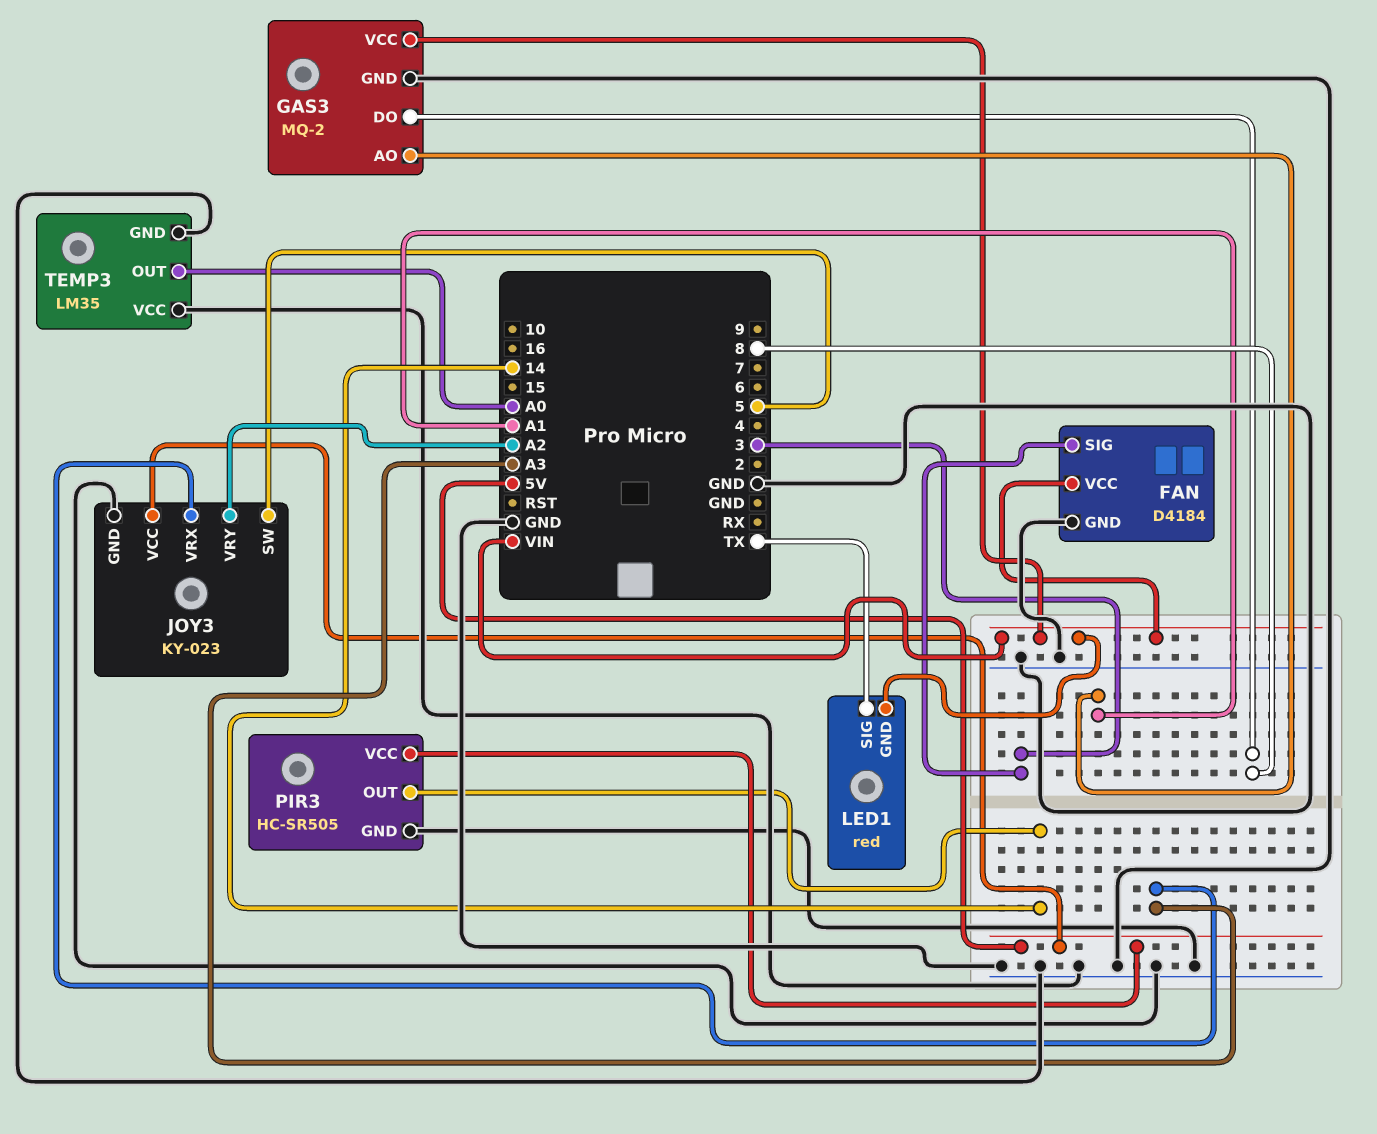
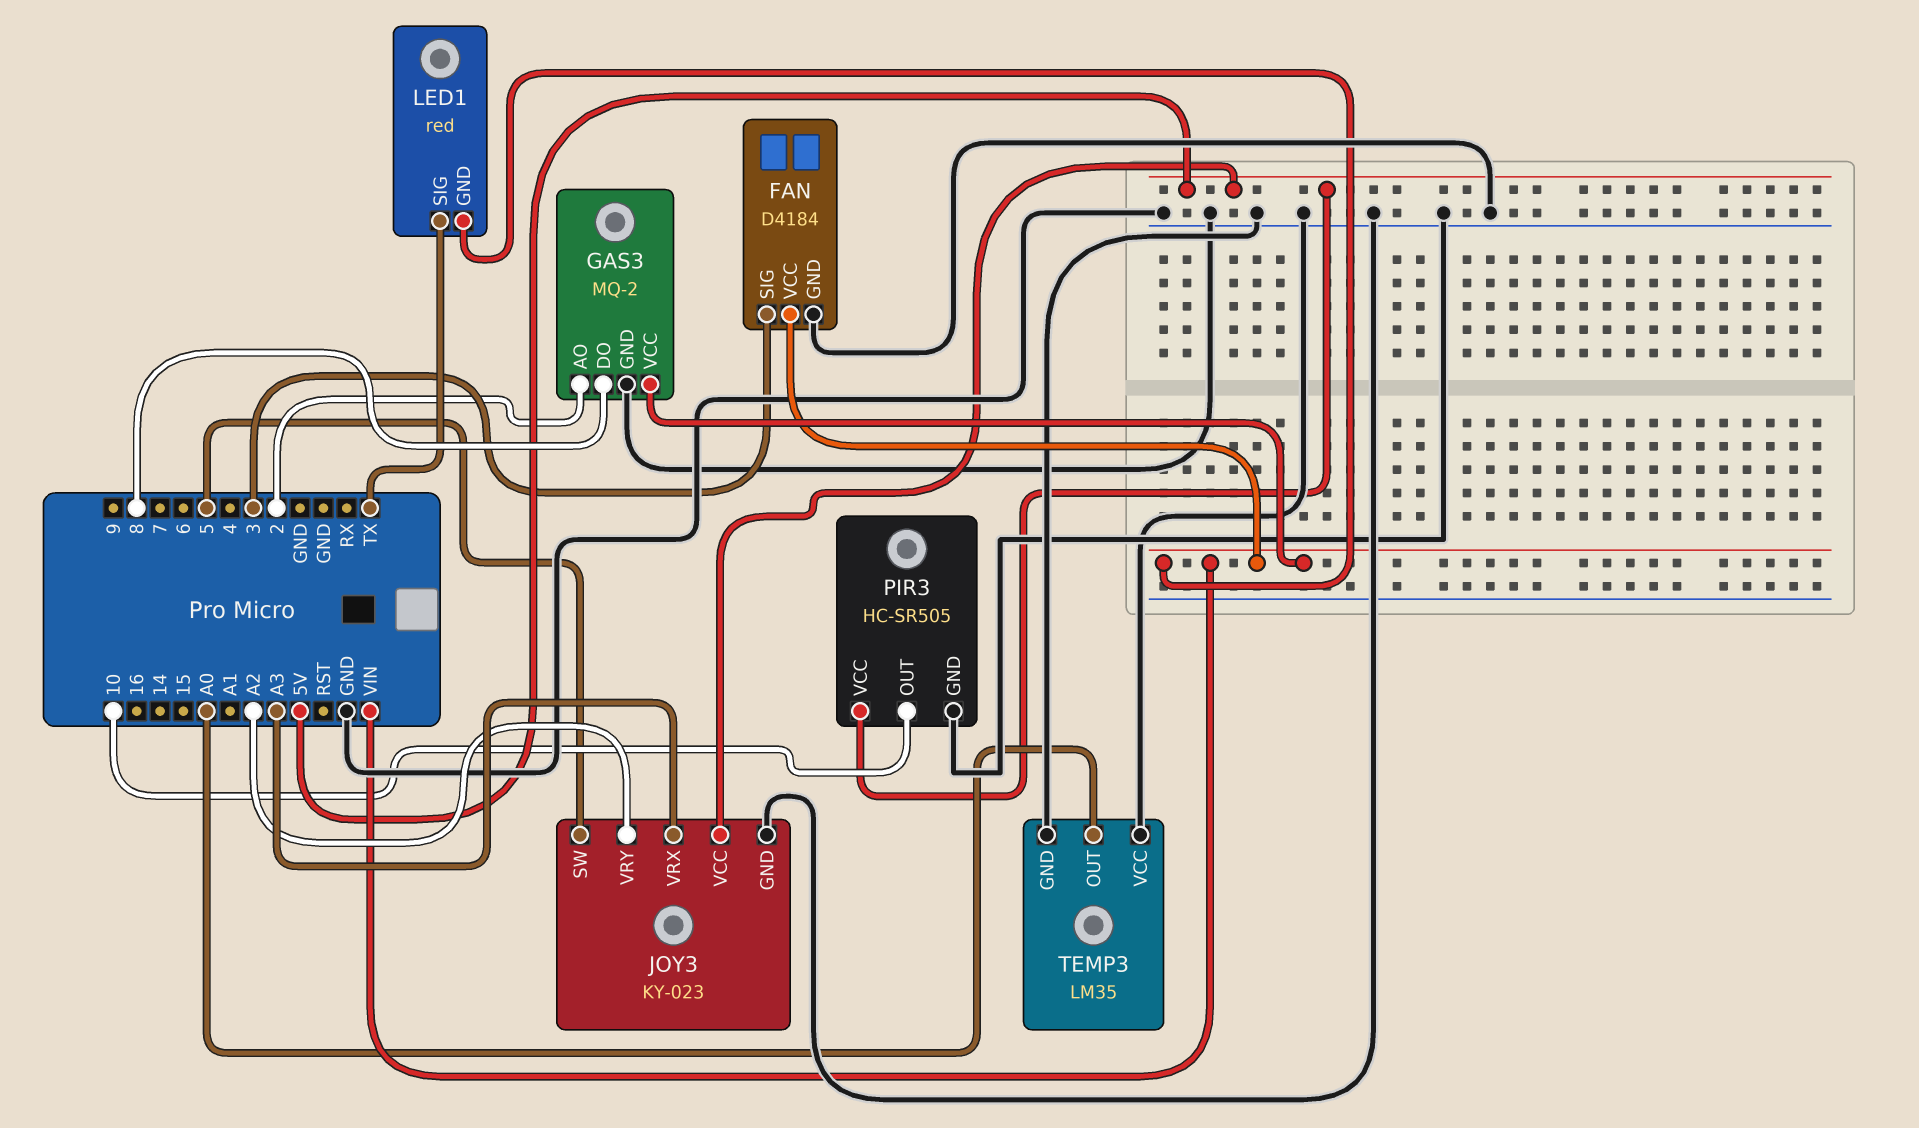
GAS3 pin AO: A1 -> 2
PIR3 pin OUT: 14 -> 10

